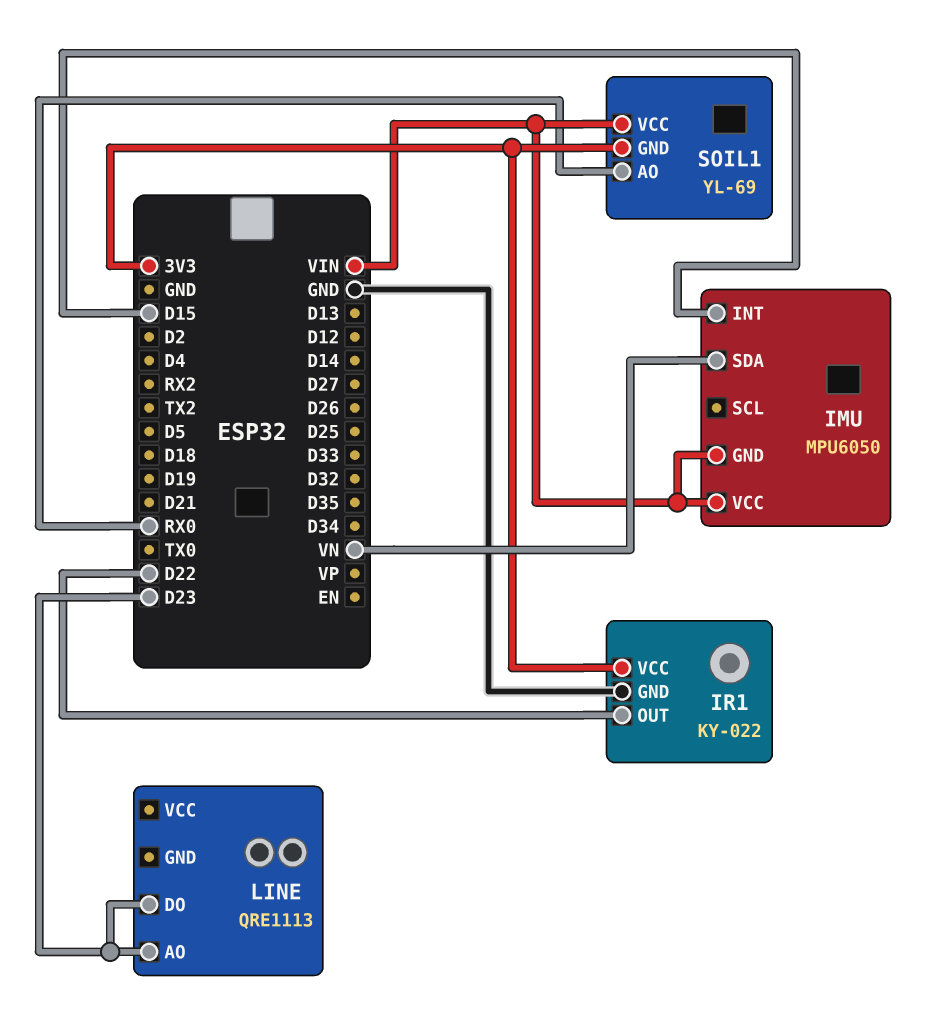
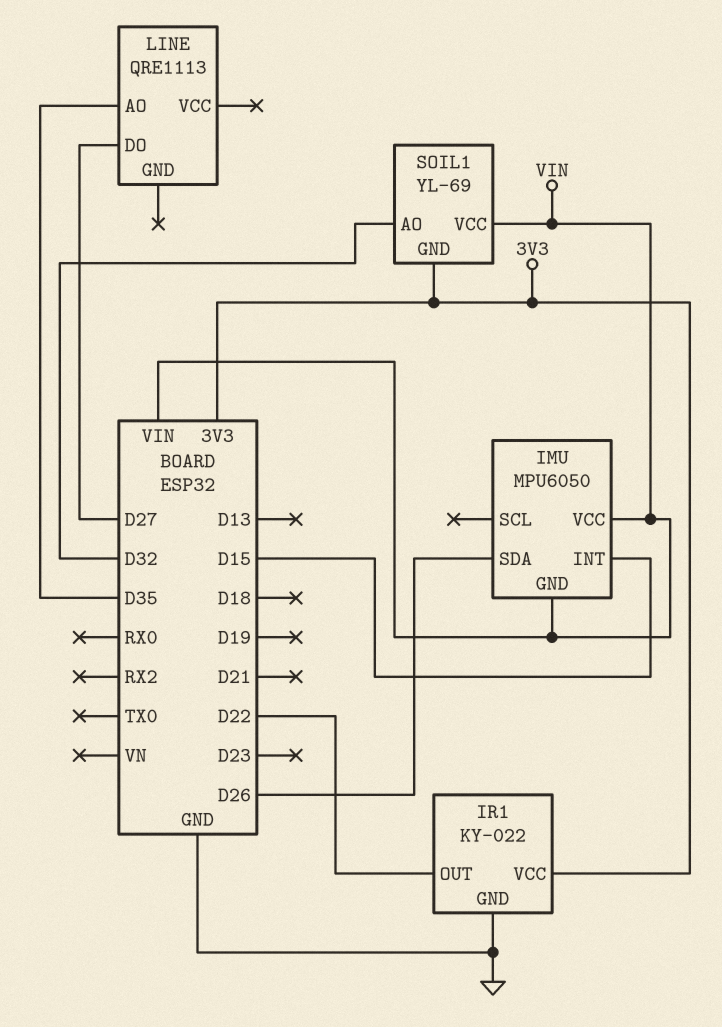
IMU pin SDA: VN -> D26
LINE pin AO: D23 -> D35
LINE pin DO: D23 -> D27
SOIL1 pin AO: RX0 -> D32

